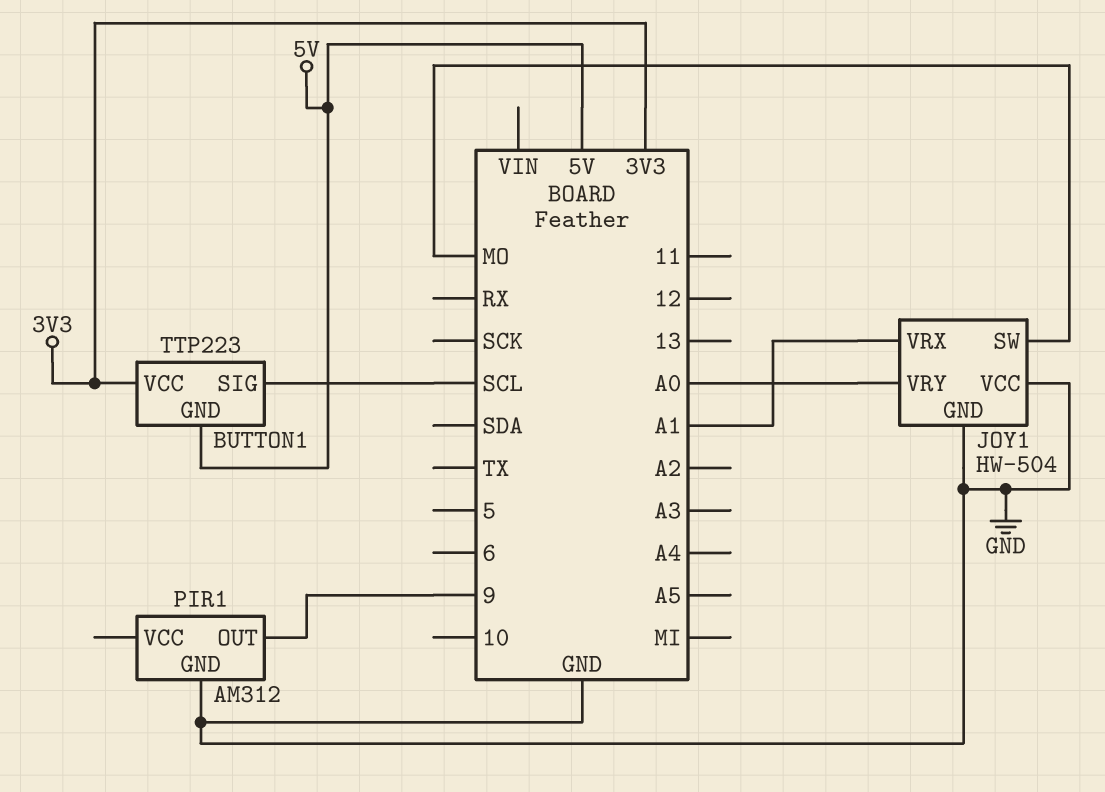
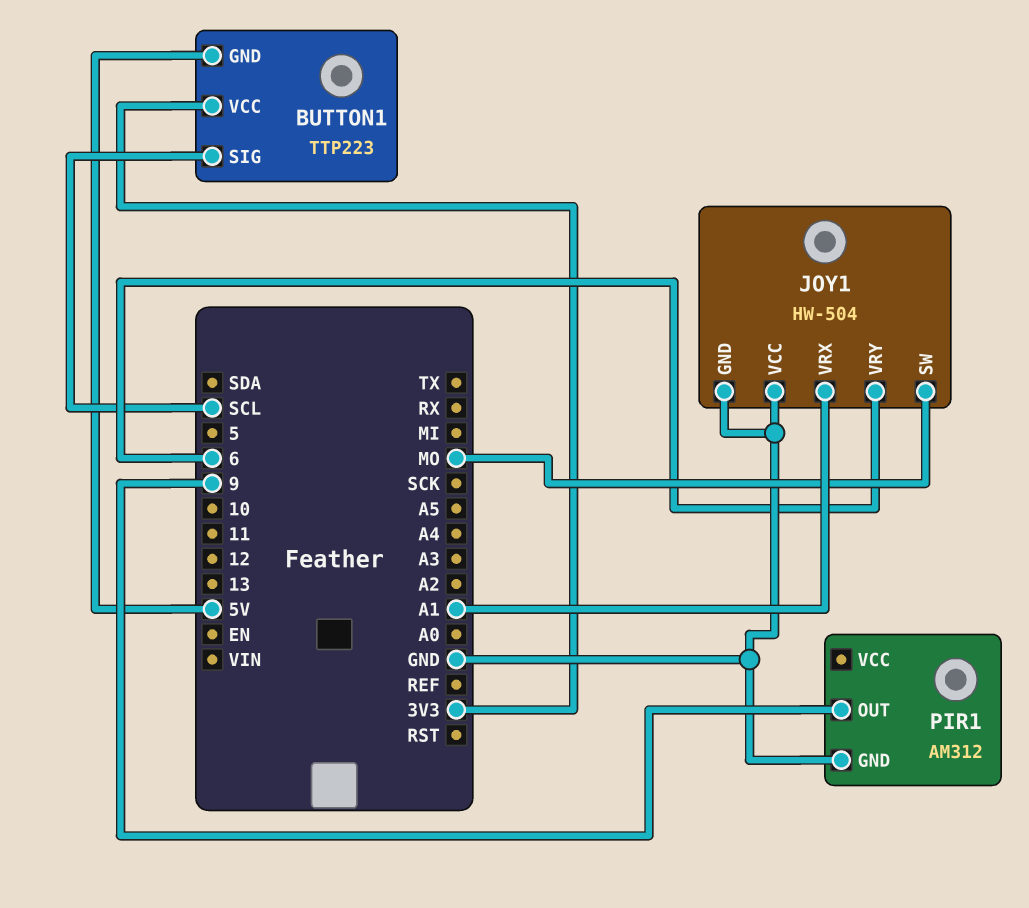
JOY1 pin VRY: A0 -> 6

